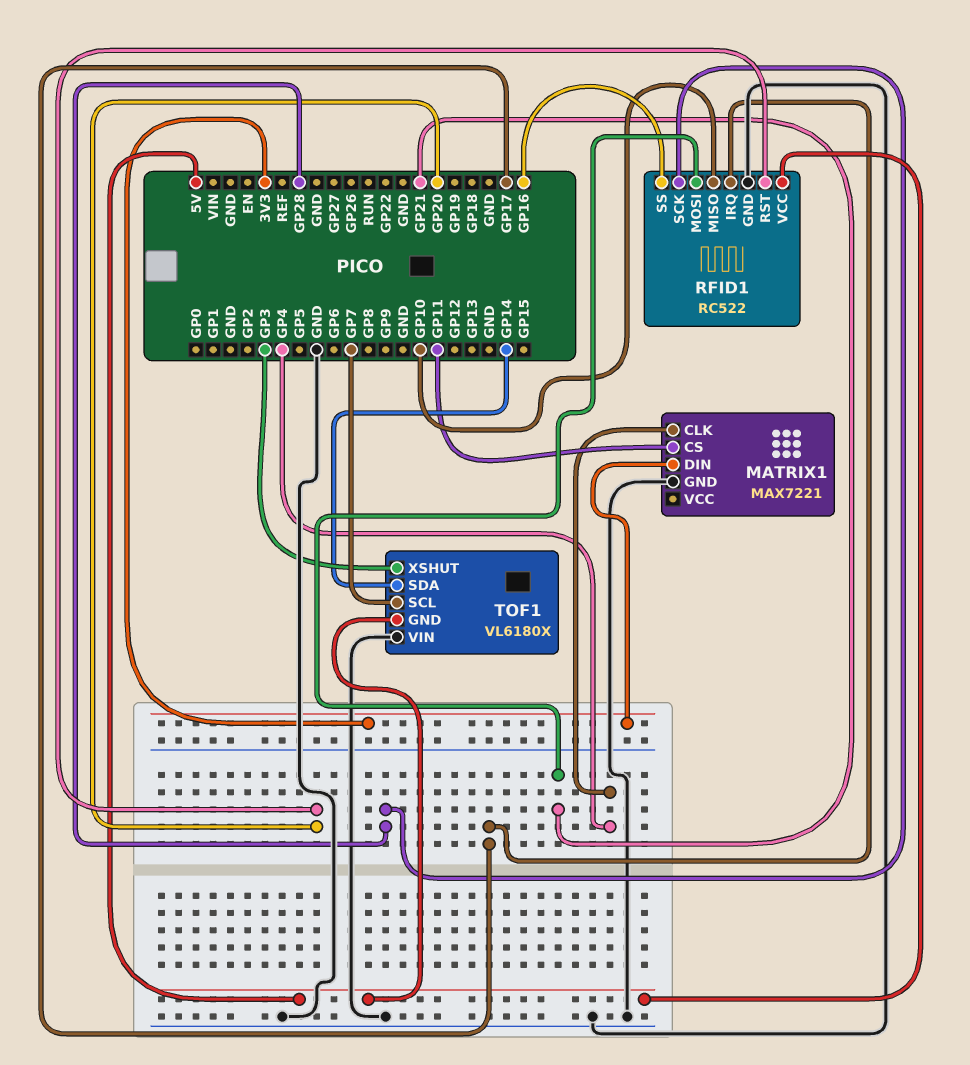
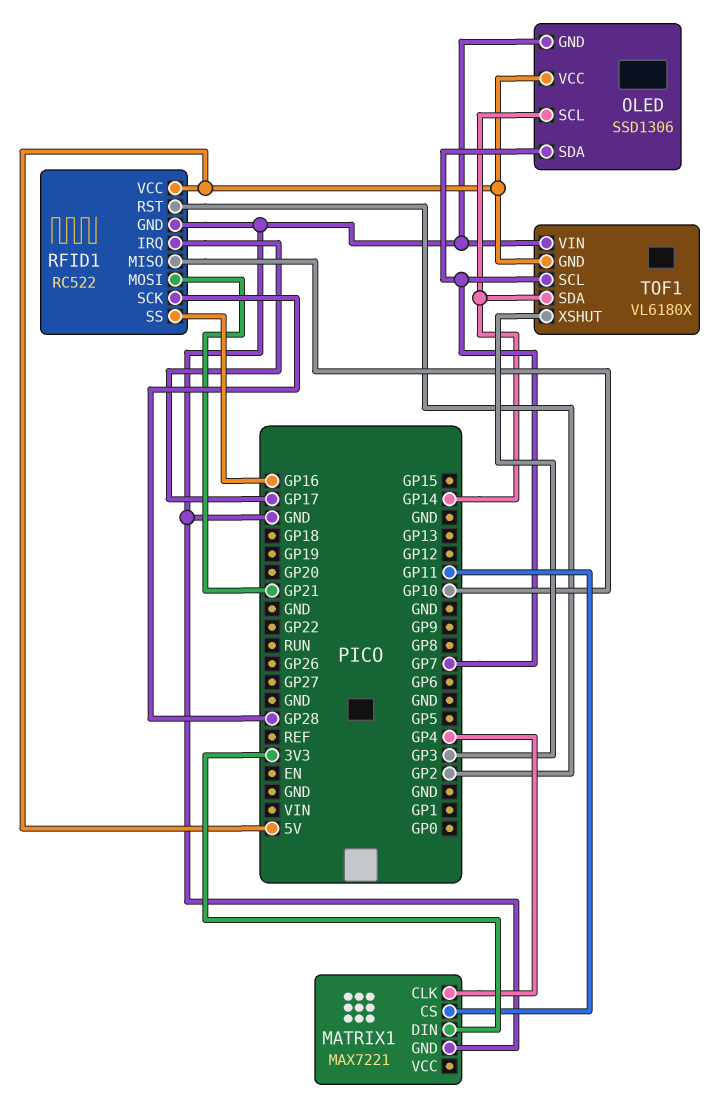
OLED: none -> SSD1306
OLED pin GND: none -> GND
OLED pin SCL: none -> GP14
OLED pin SDA: none -> GP7
OLED pin VCC: none -> 5V
RFID1 pin RST: GP20 -> GP2

